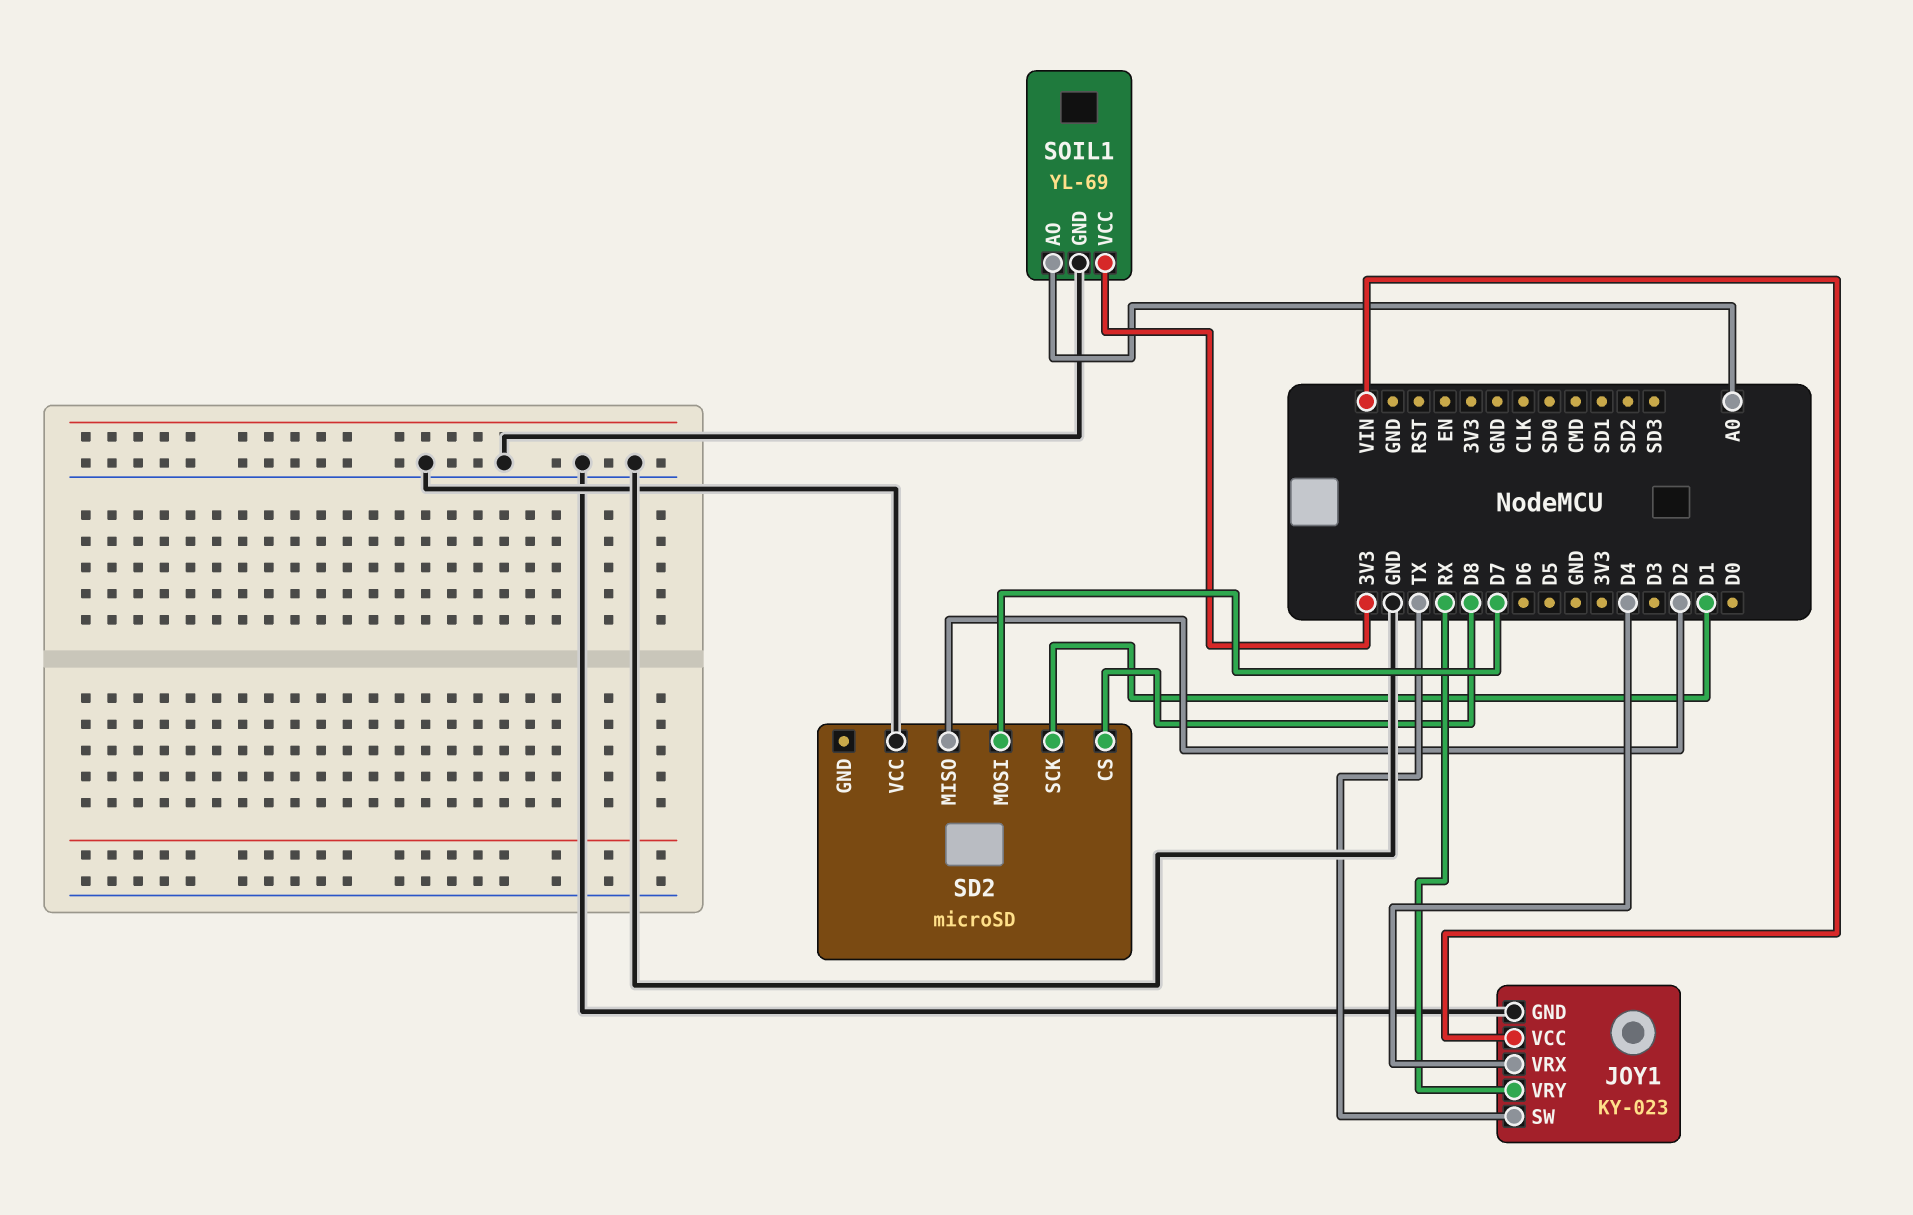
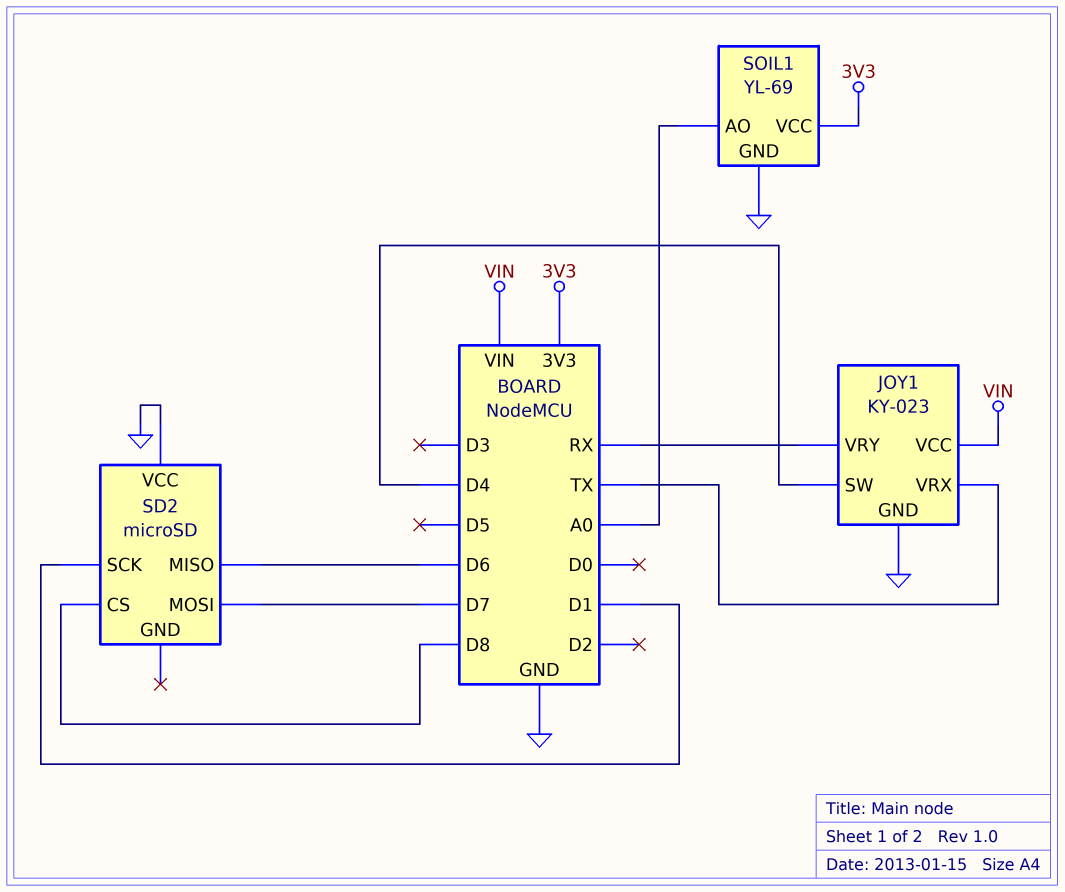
JOY1 pin SW: TX -> D4
JOY1 pin VRX: D4 -> TX
SD2 pin MISO: D2 -> D6

